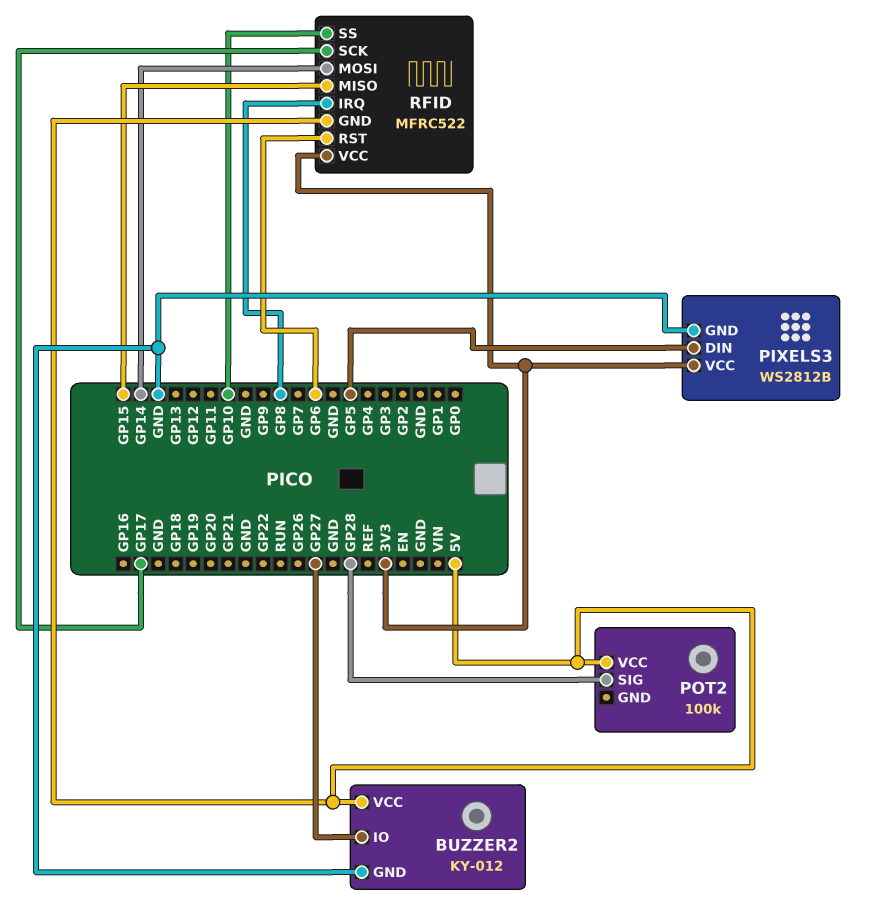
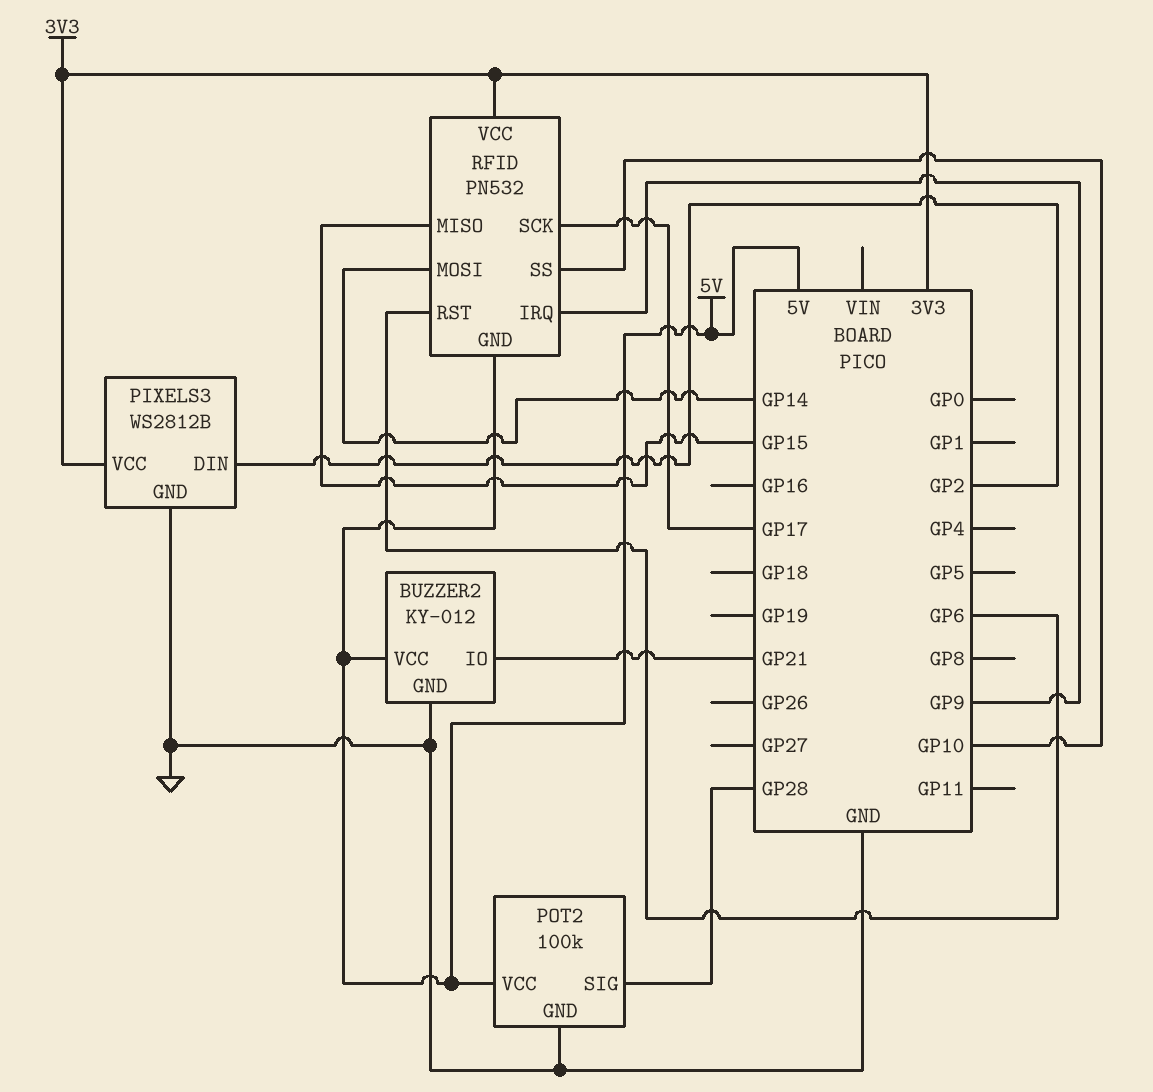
BUZZER2 pin IO: GP27 -> GP21
PIXELS3 pin DIN: GP5 -> GP2
POT2 pin GND: none -> GND
RFID: MFRC522 -> PN532
RFID pin IRQ: GP8 -> GP9

